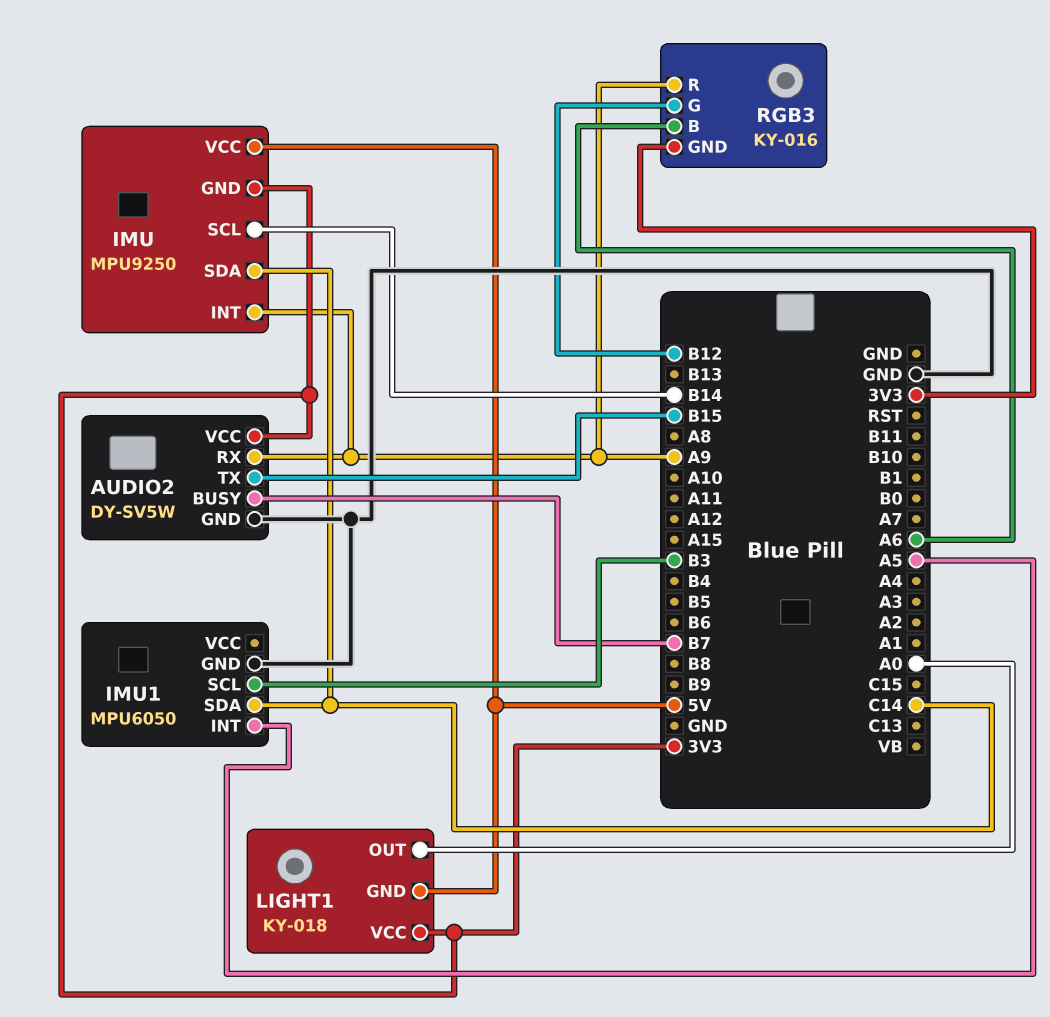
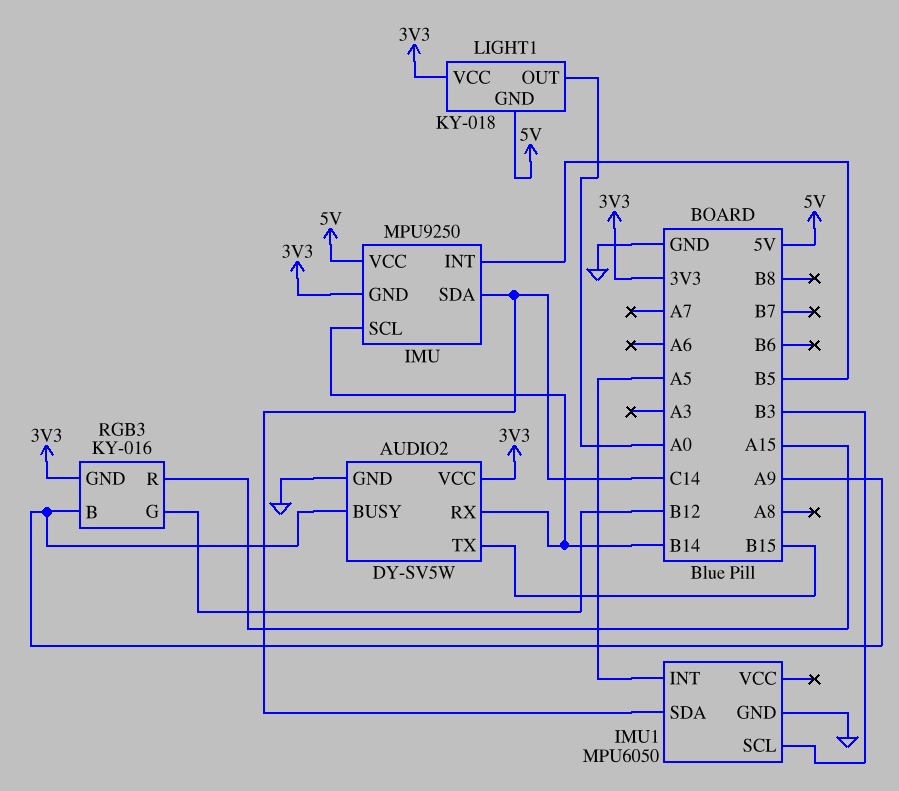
AUDIO2 pin BUSY: B7 -> A9
AUDIO2 pin RX: A9 -> B14
IMU pin INT: A9 -> B5
RGB3 pin B: A6 -> A9
RGB3 pin R: A9 -> A15

